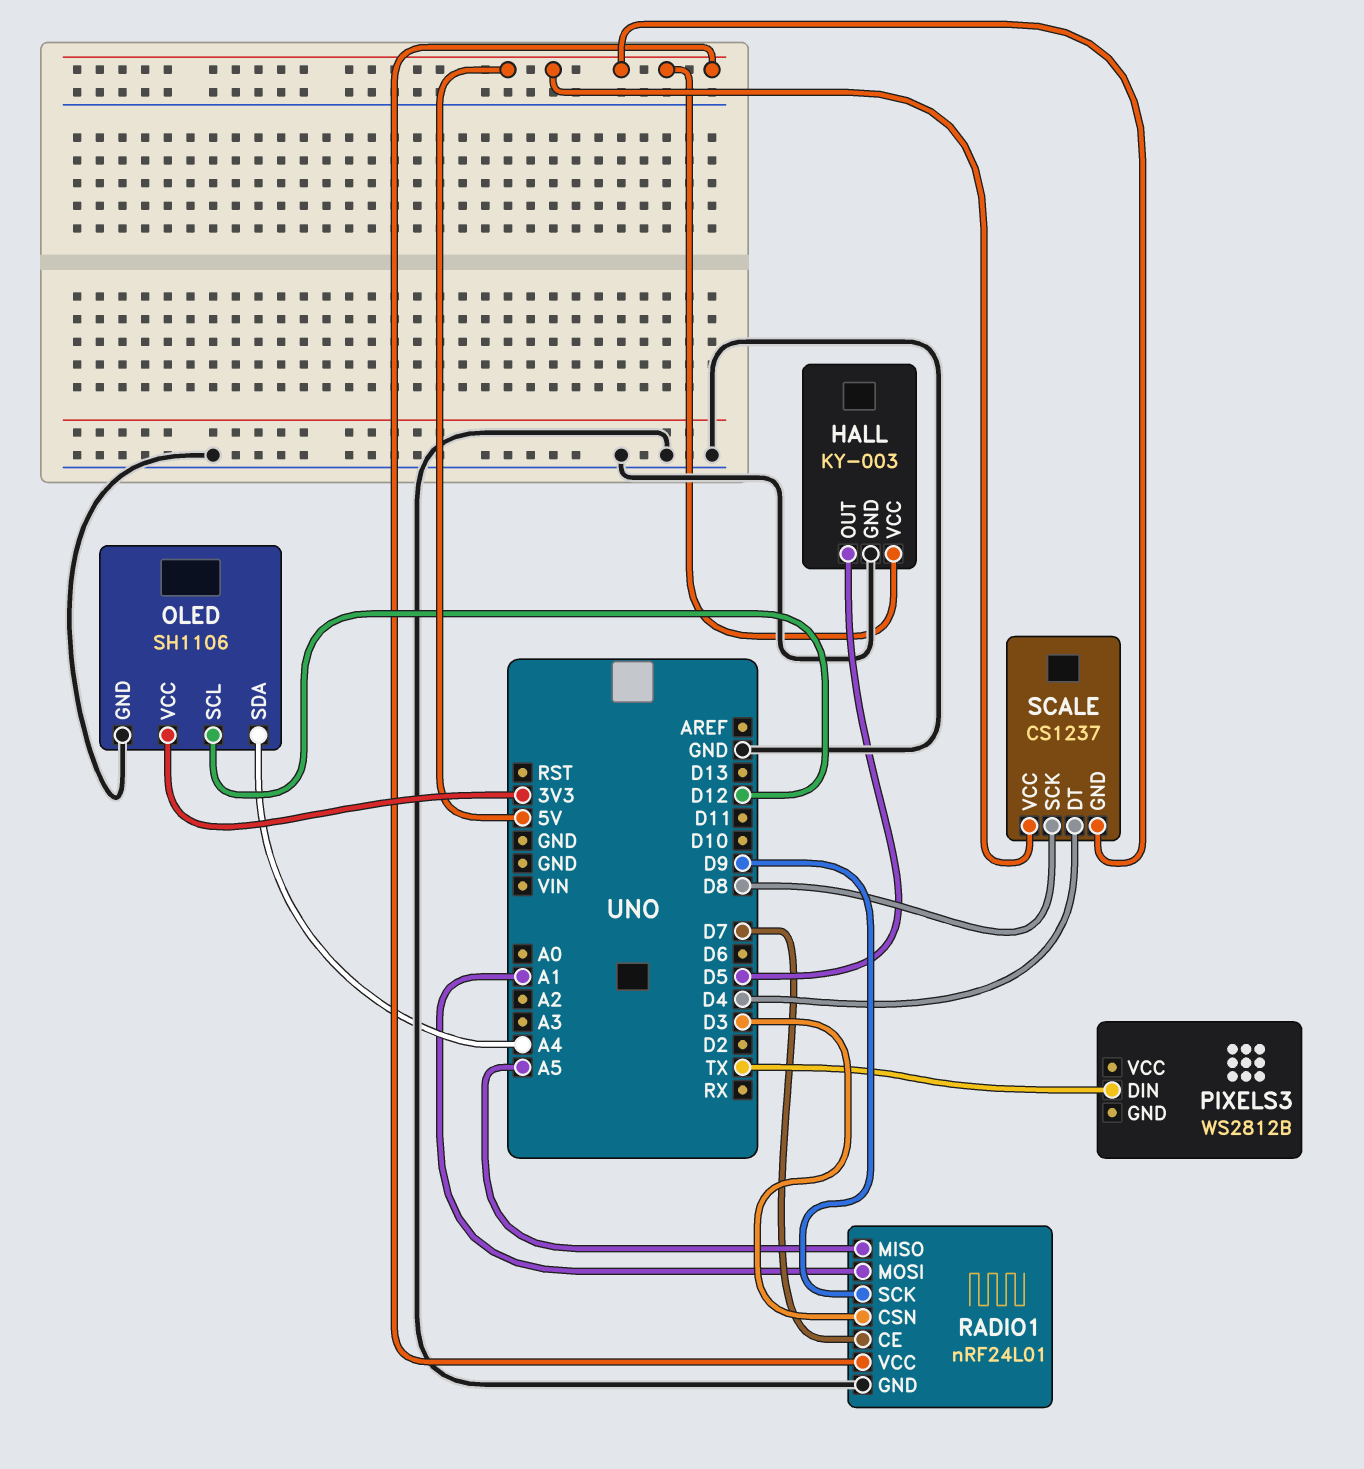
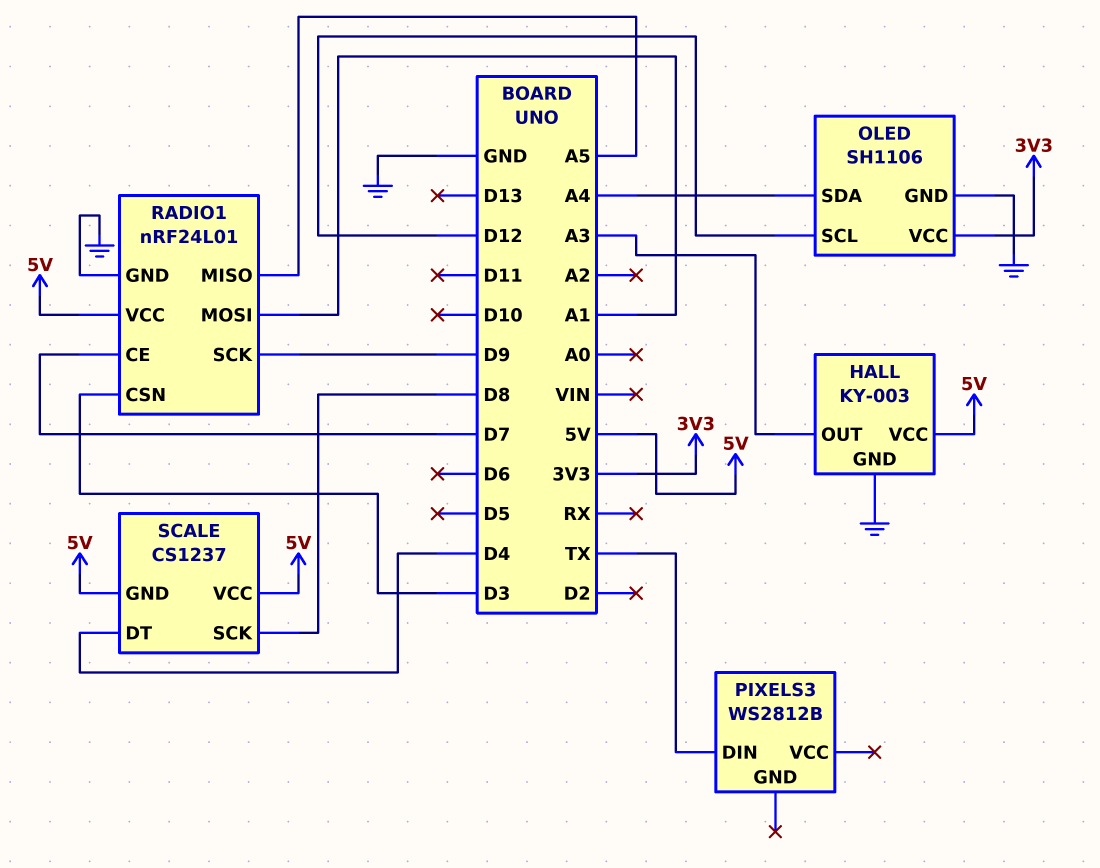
HALL pin OUT: D5 -> A3

